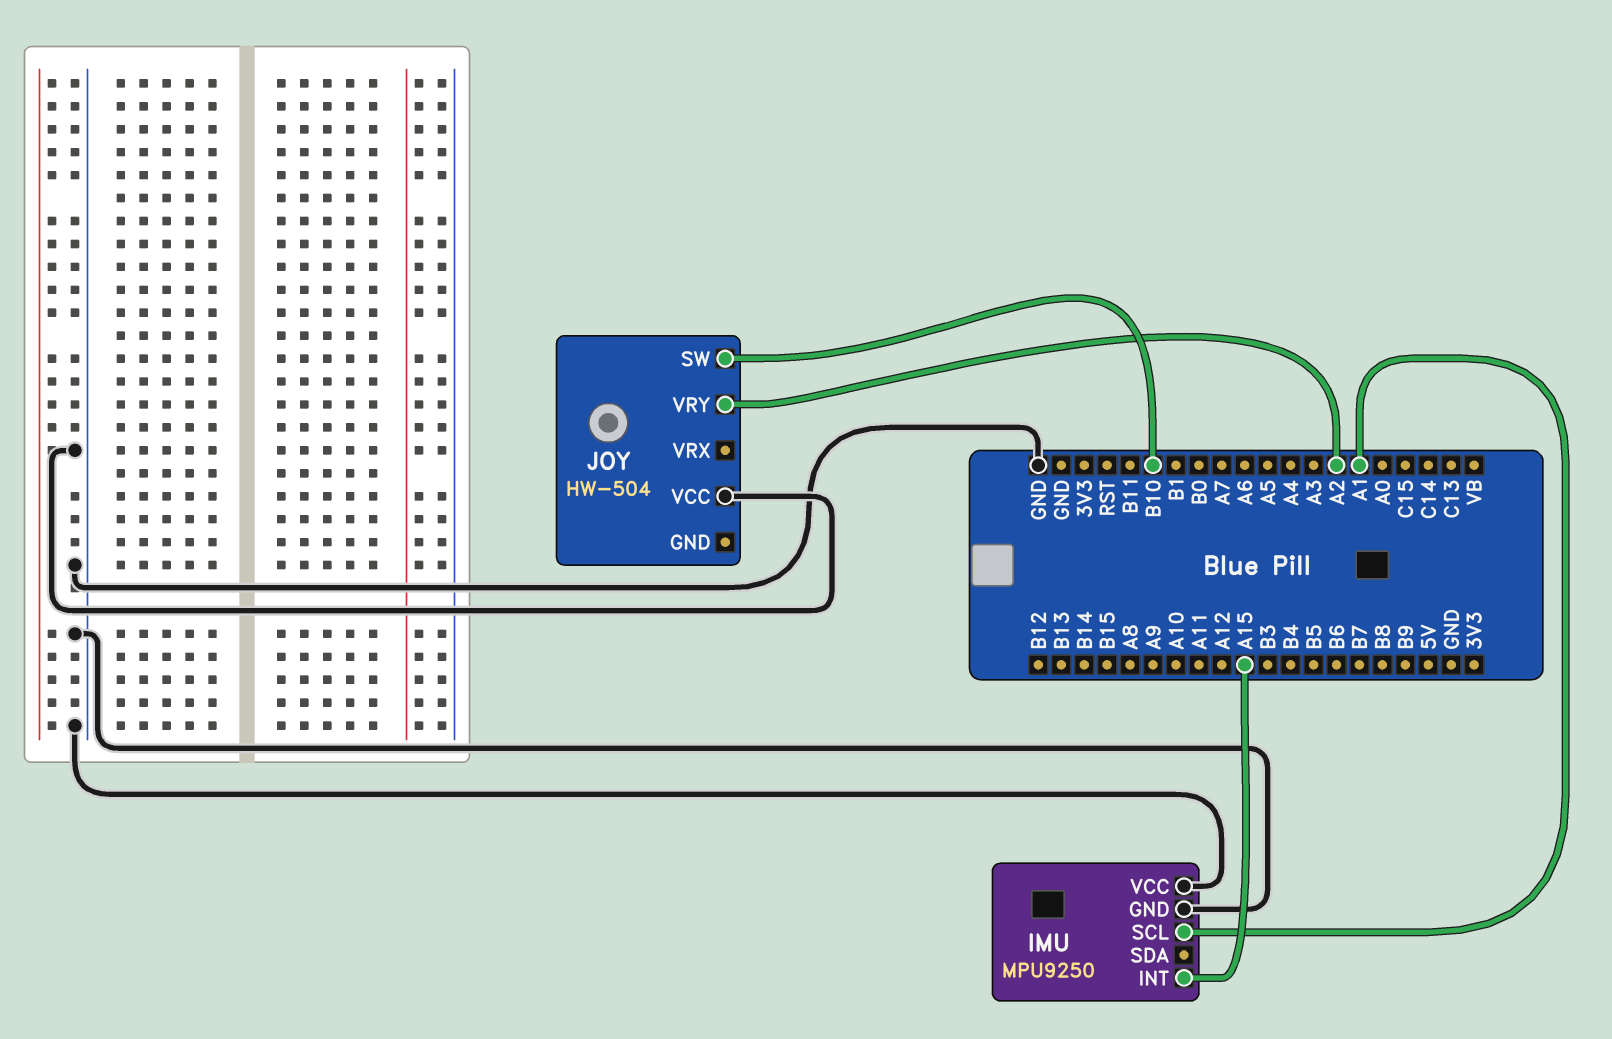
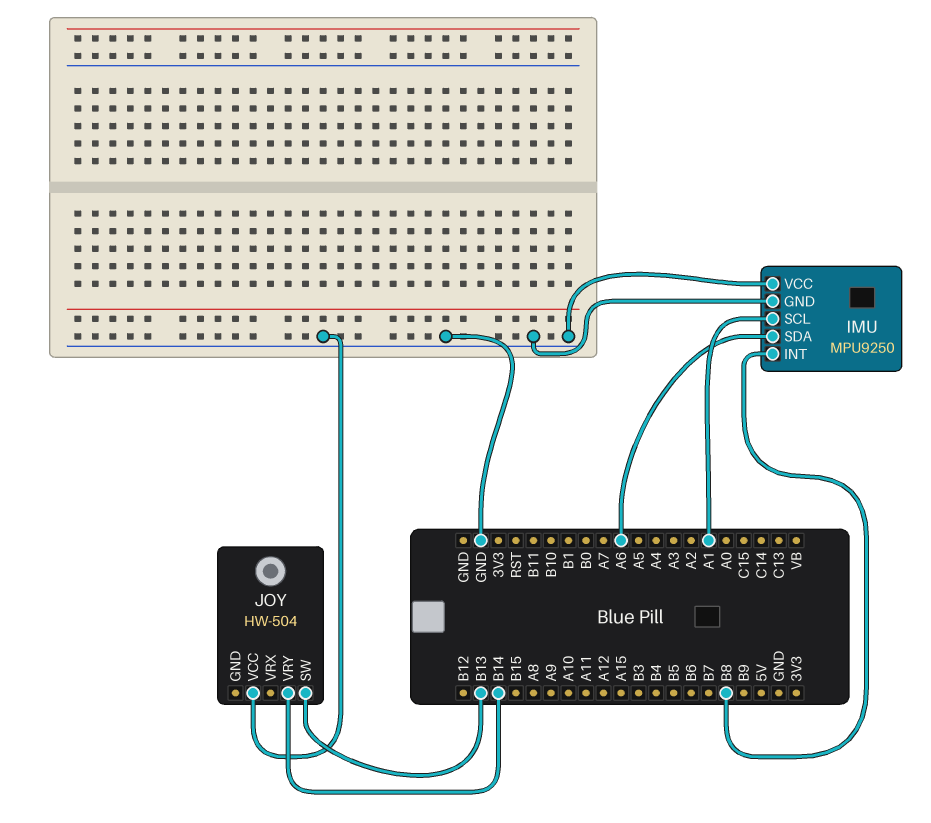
IMU pin INT: A15 -> B8
IMU pin SDA: none -> A6
JOY pin SW: B10 -> B13
JOY pin VRY: A2 -> B14

